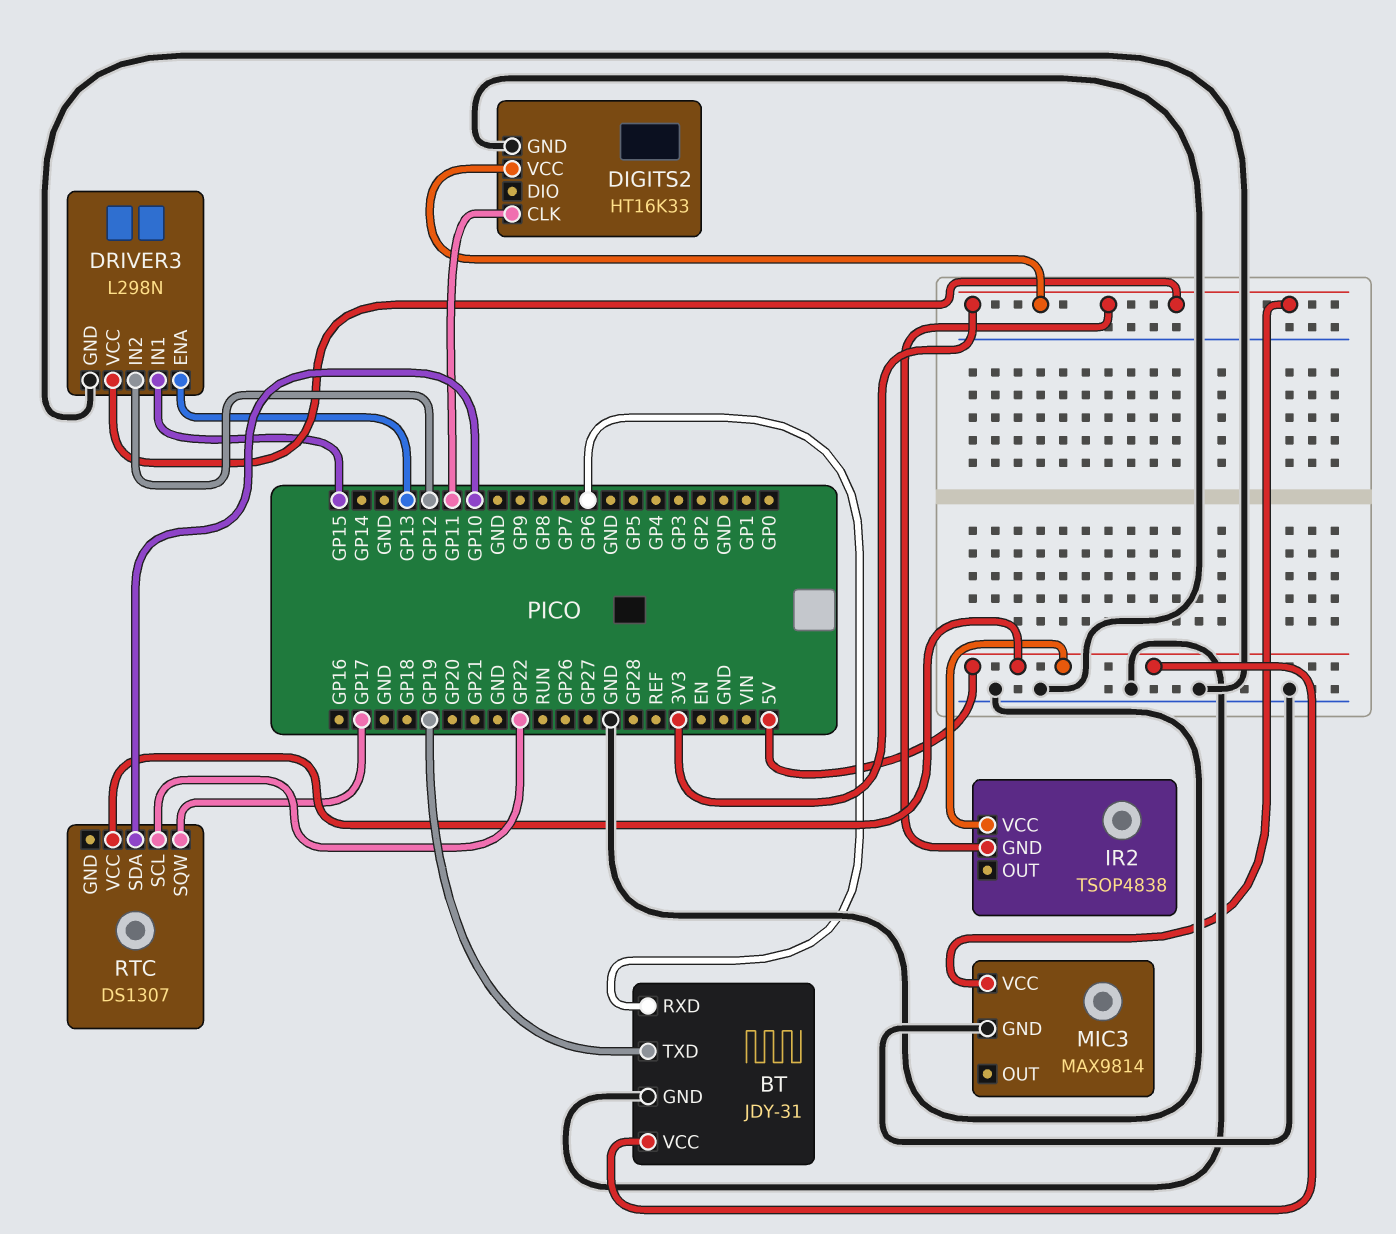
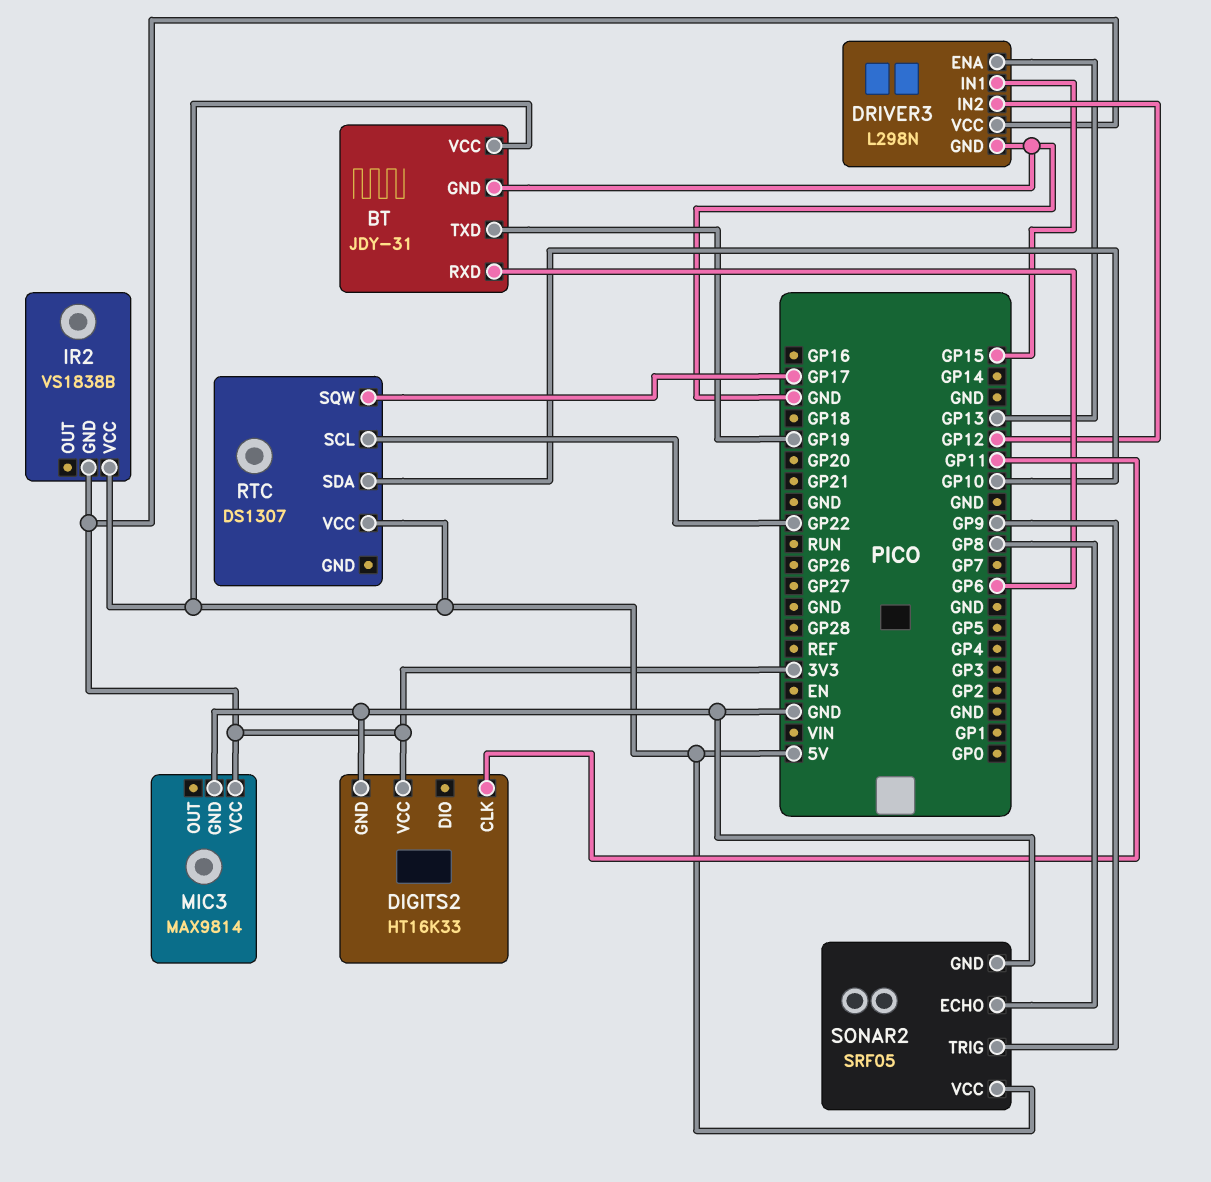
IR2: TSOP4838 -> VS1838B
SONAR2: none -> SRF05
SONAR2 pin ECHO: none -> GP8
SONAR2 pin GND: none -> GND
SONAR2 pin TRIG: none -> GP9
SONAR2 pin VCC: none -> 5V

